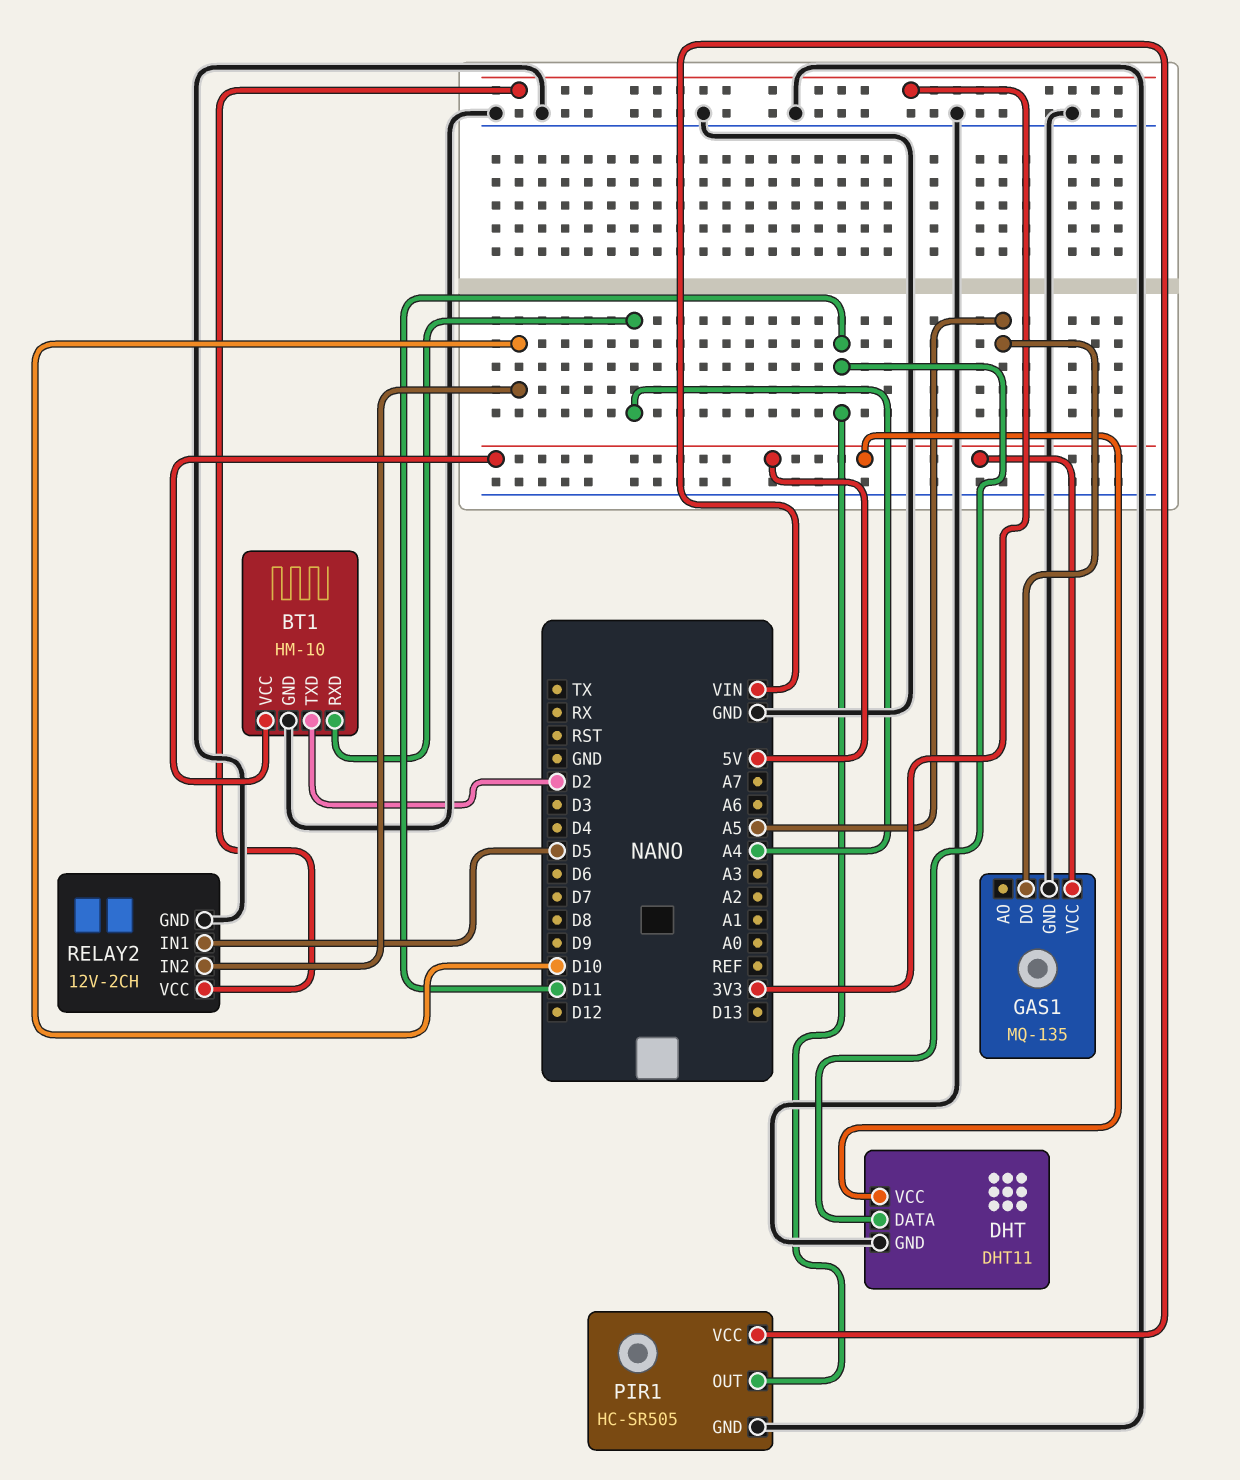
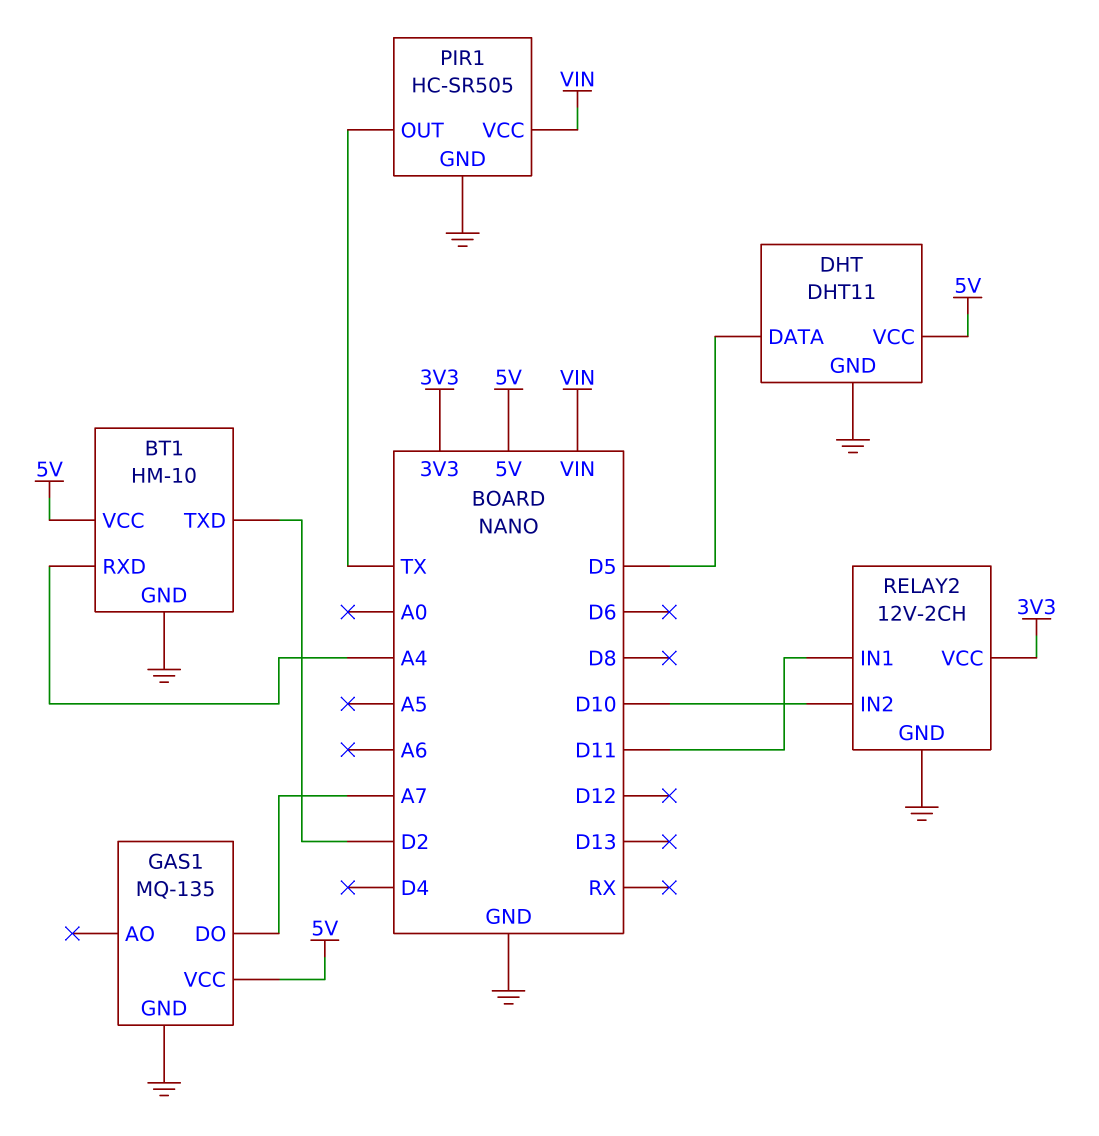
DHT pin DATA: D11 -> D5
GAS1 pin DO: A5 -> A7
PIR1 pin OUT: D11 -> TX
RELAY2 pin IN1: D5 -> D11

